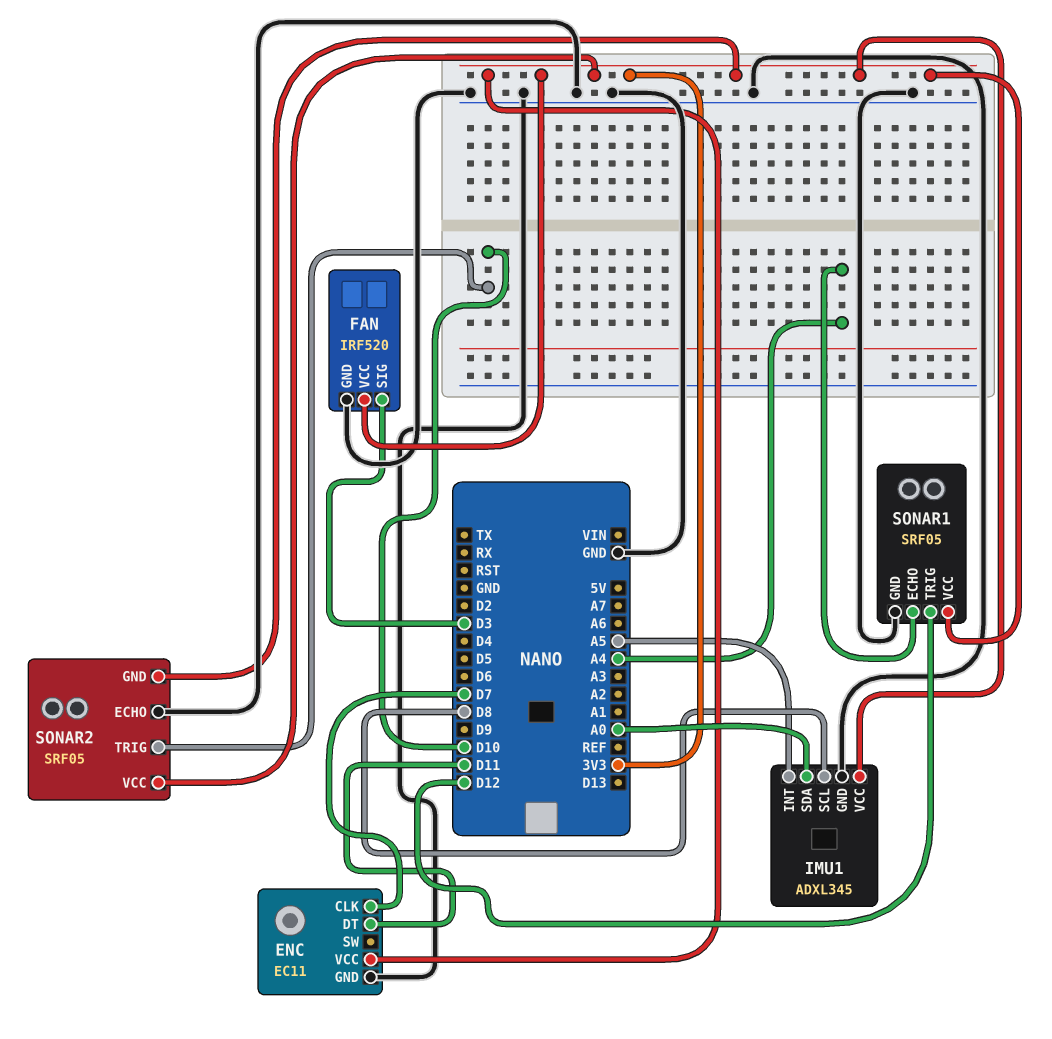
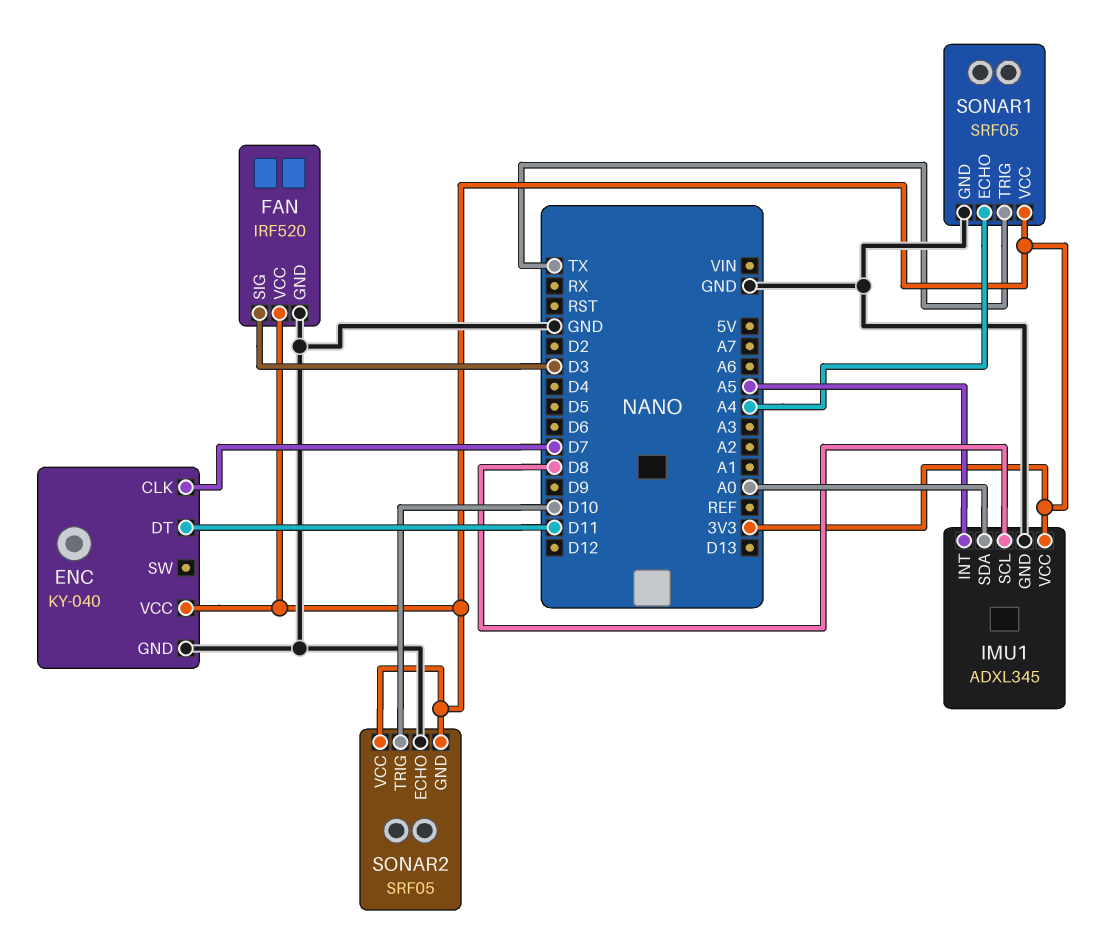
ENC: EC11 -> KY-040
SONAR1 pin TRIG: D12 -> TX

